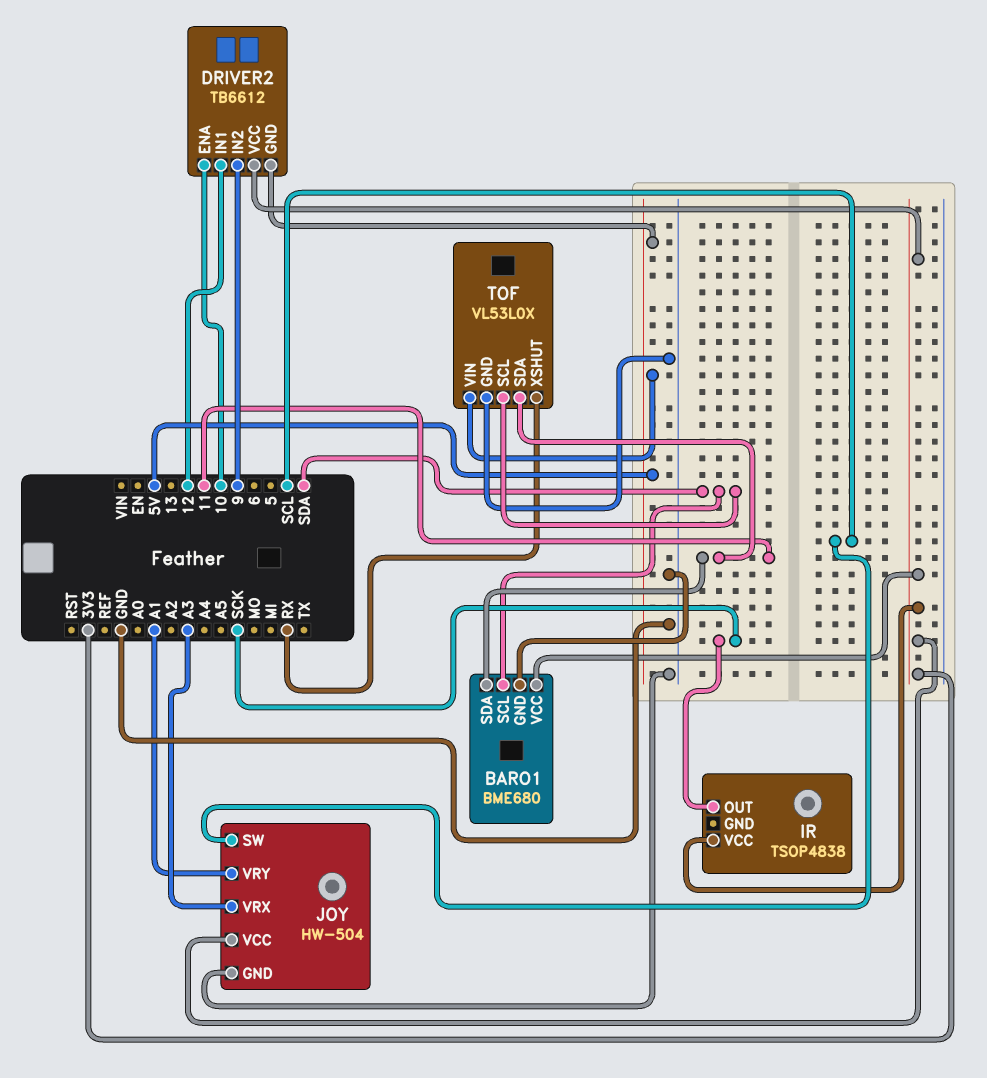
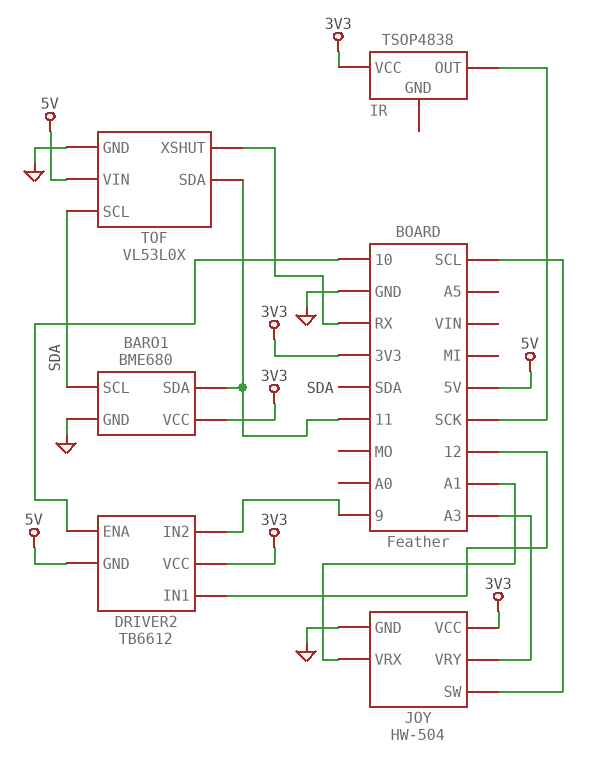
JOY pin VRX: A3 -> A1
JOY pin VRY: A1 -> A3

